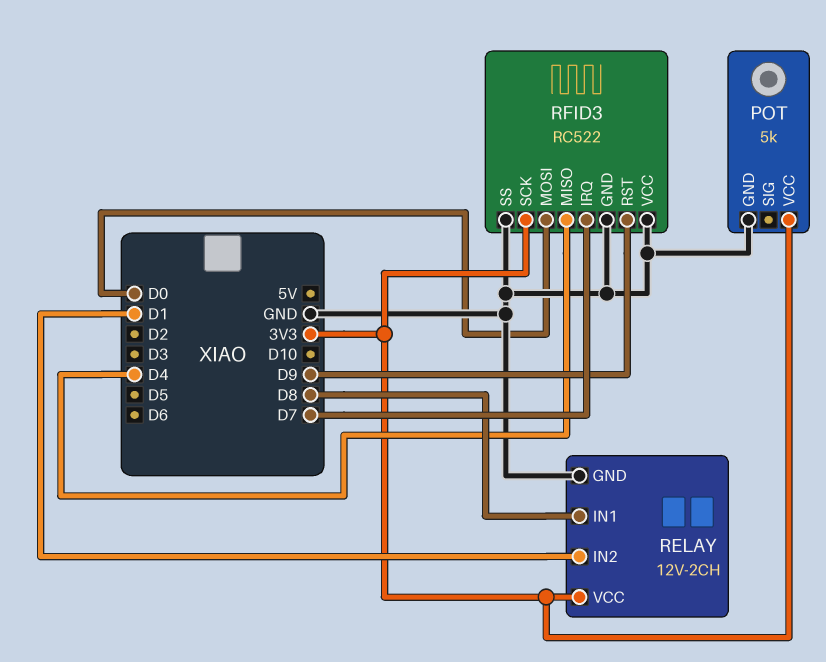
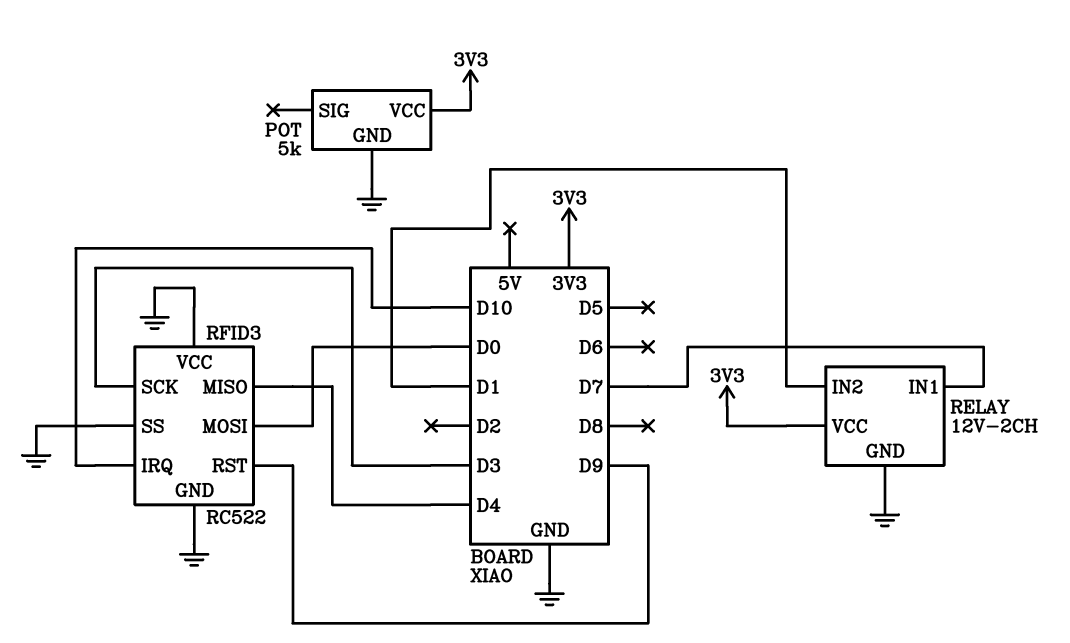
RELAY pin IN1: D8 -> D7
RFID3 pin IRQ: D7 -> D10
RFID3 pin SCK: 3V3 -> D3

